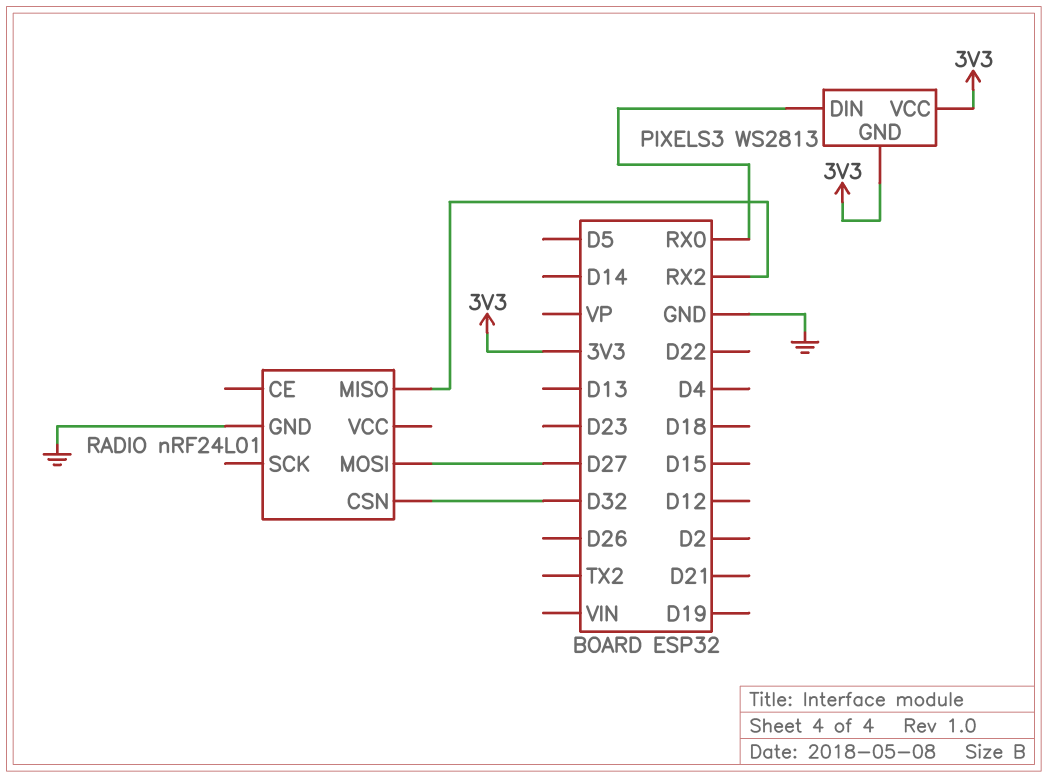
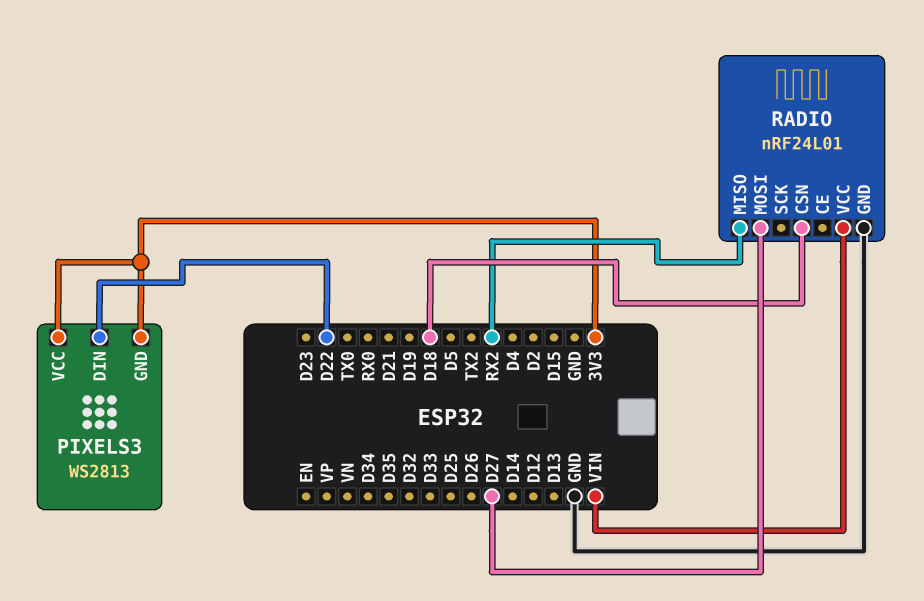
PIXELS3 pin DIN: RX0 -> D22
RADIO pin CSN: D32 -> D18
RADIO pin VCC: none -> VIN

